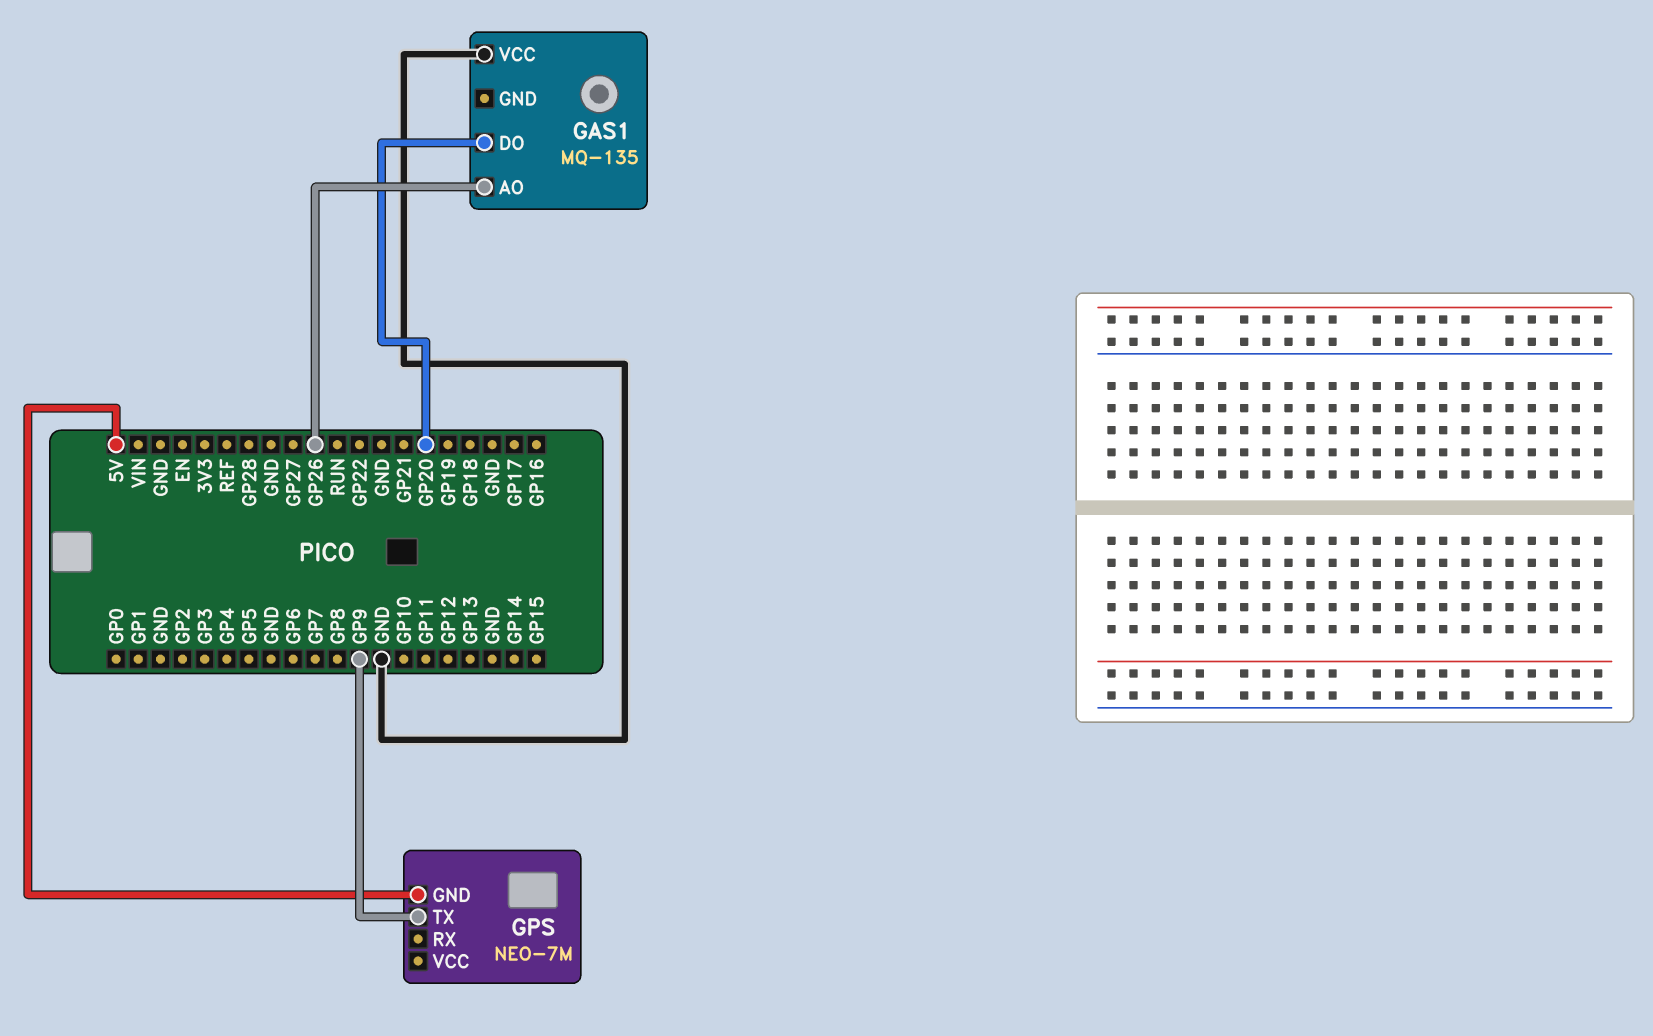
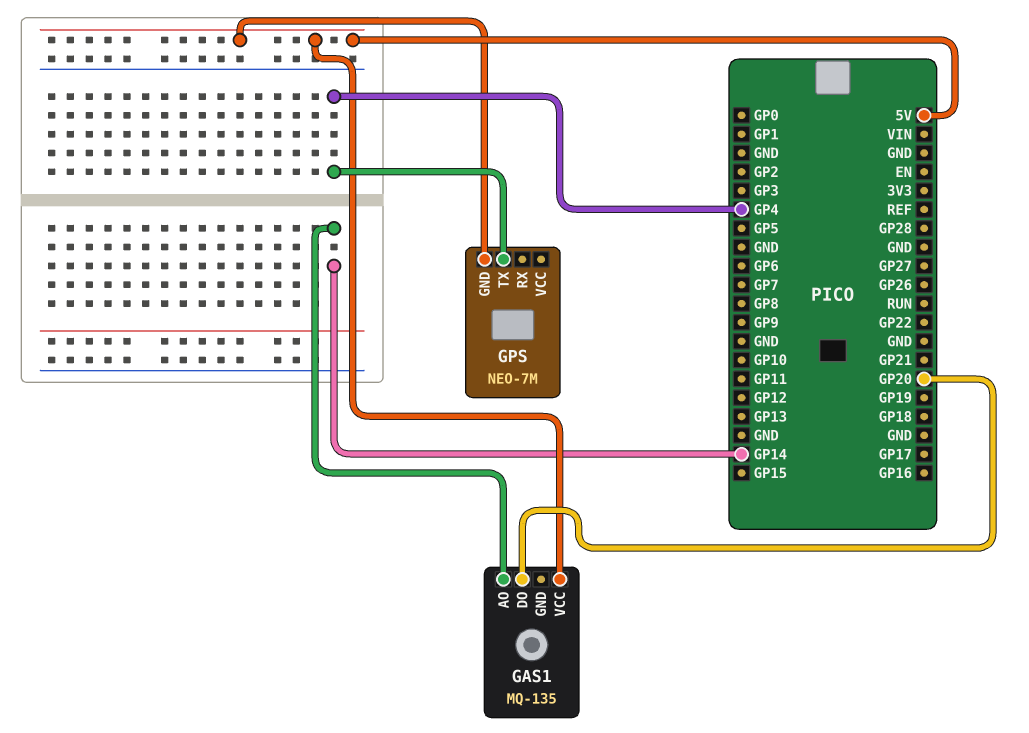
GAS1 pin AO: GP26 -> GP14
GAS1 pin VCC: GND -> 5V
GPS pin TX: GP9 -> GP4

